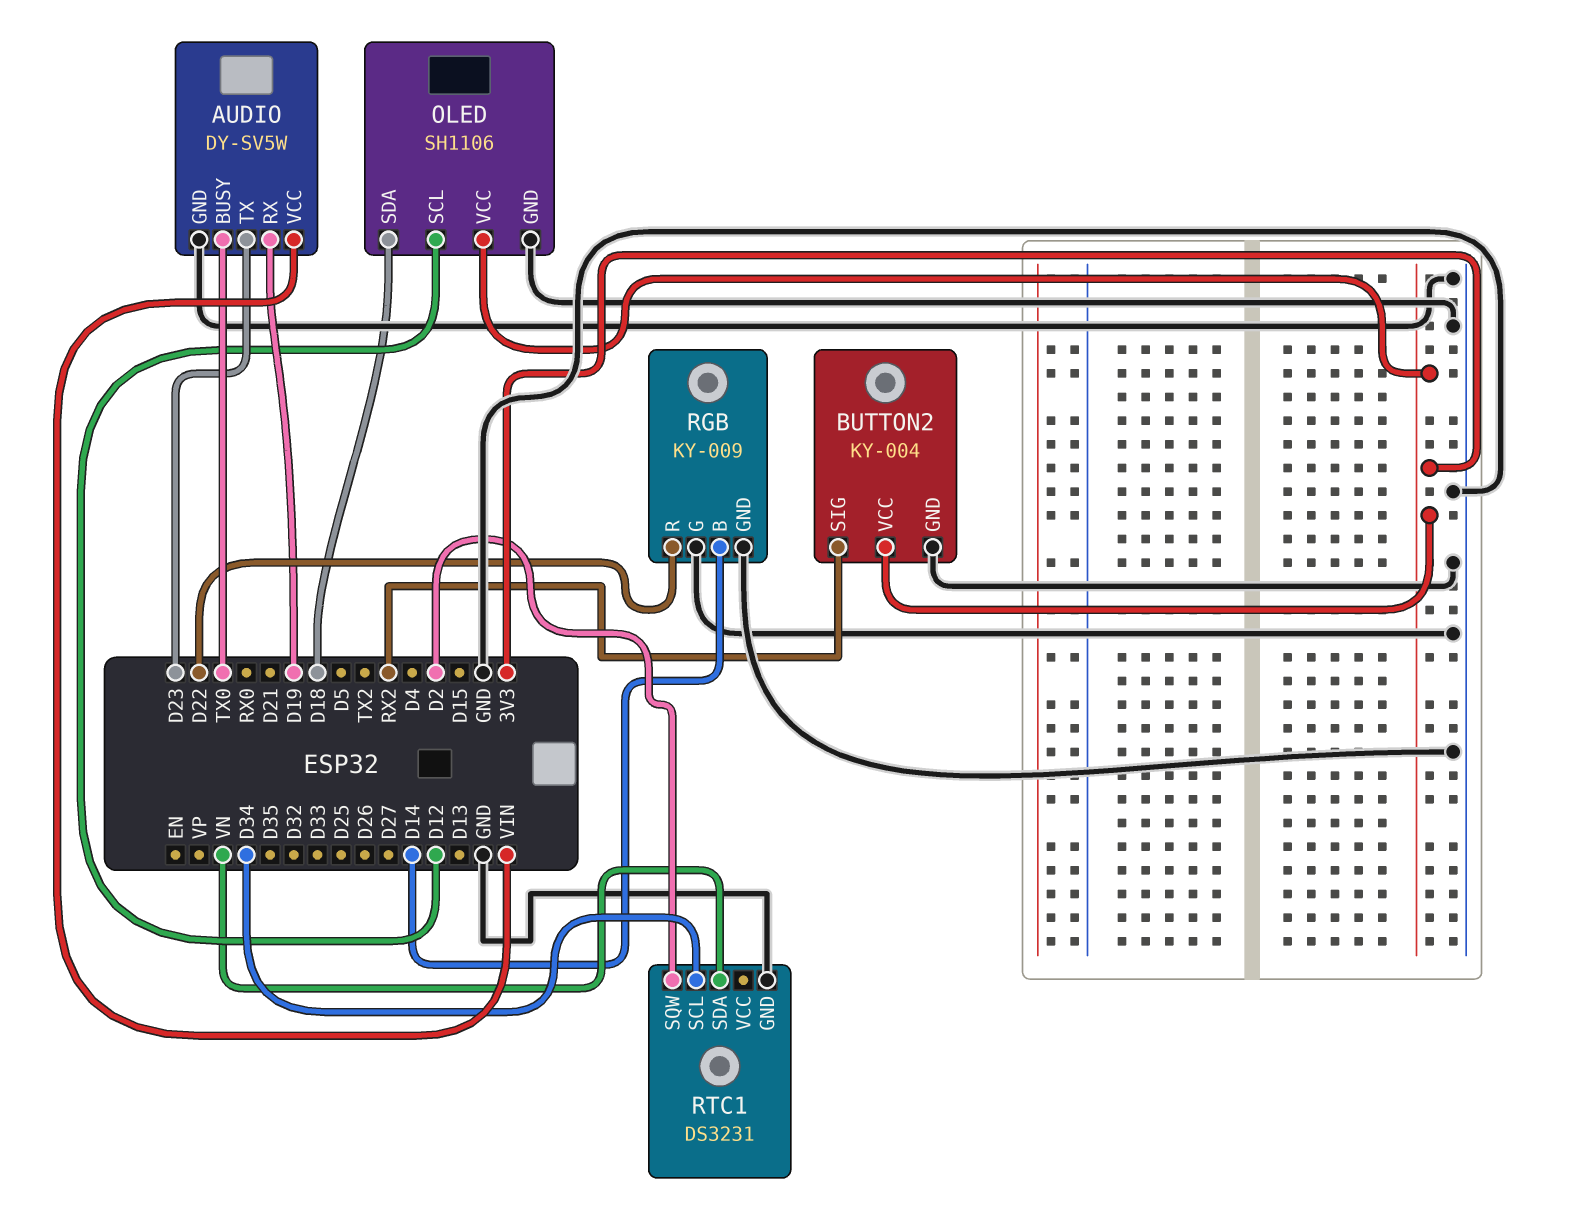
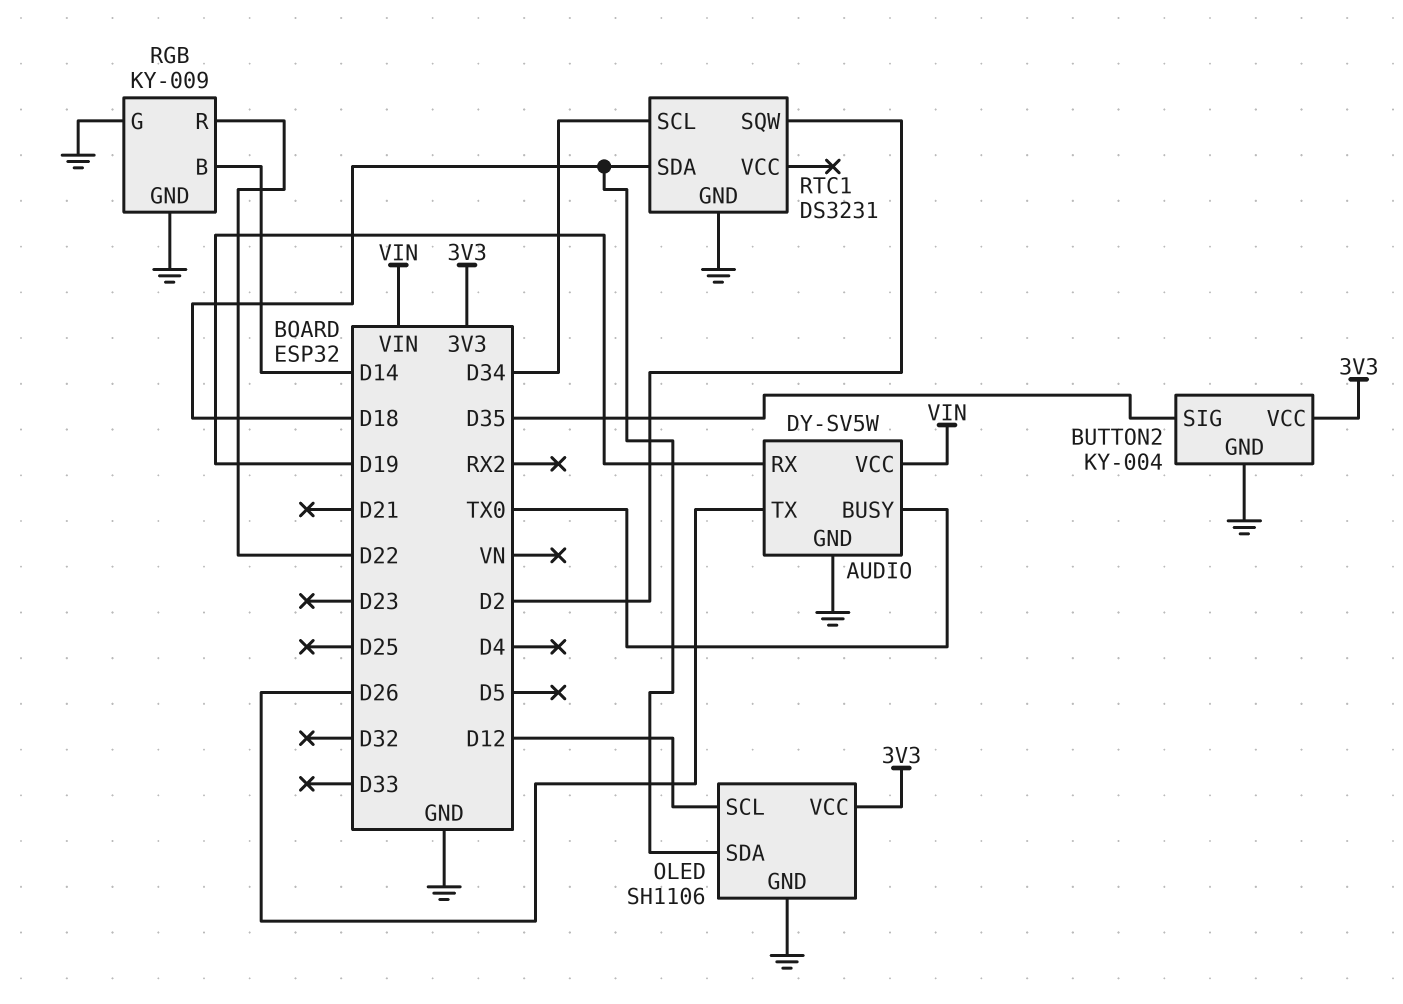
AUDIO pin TX: D23 -> D26
BUTTON2 pin SIG: RX2 -> D35
RTC1 pin SDA: VN -> D18

